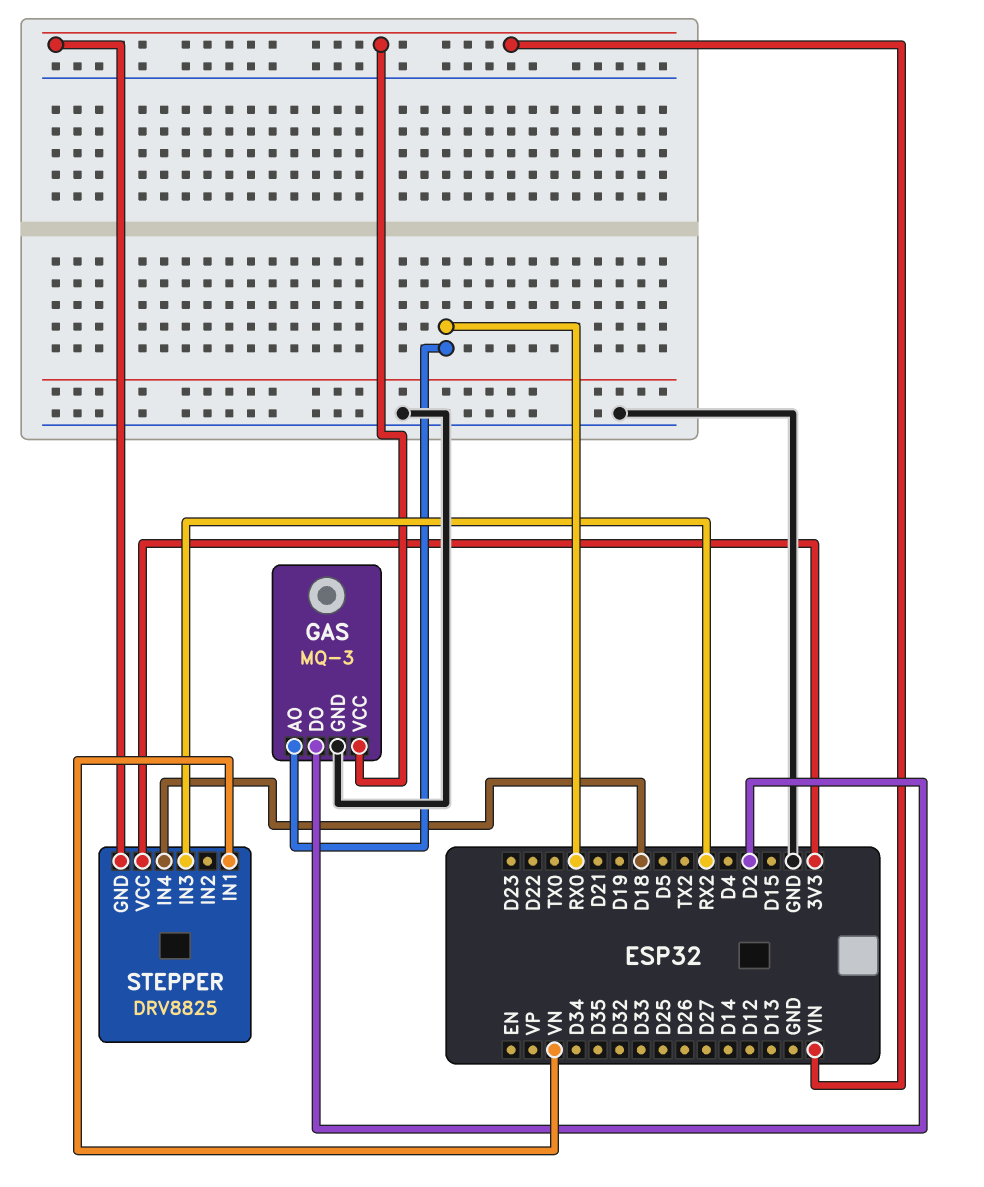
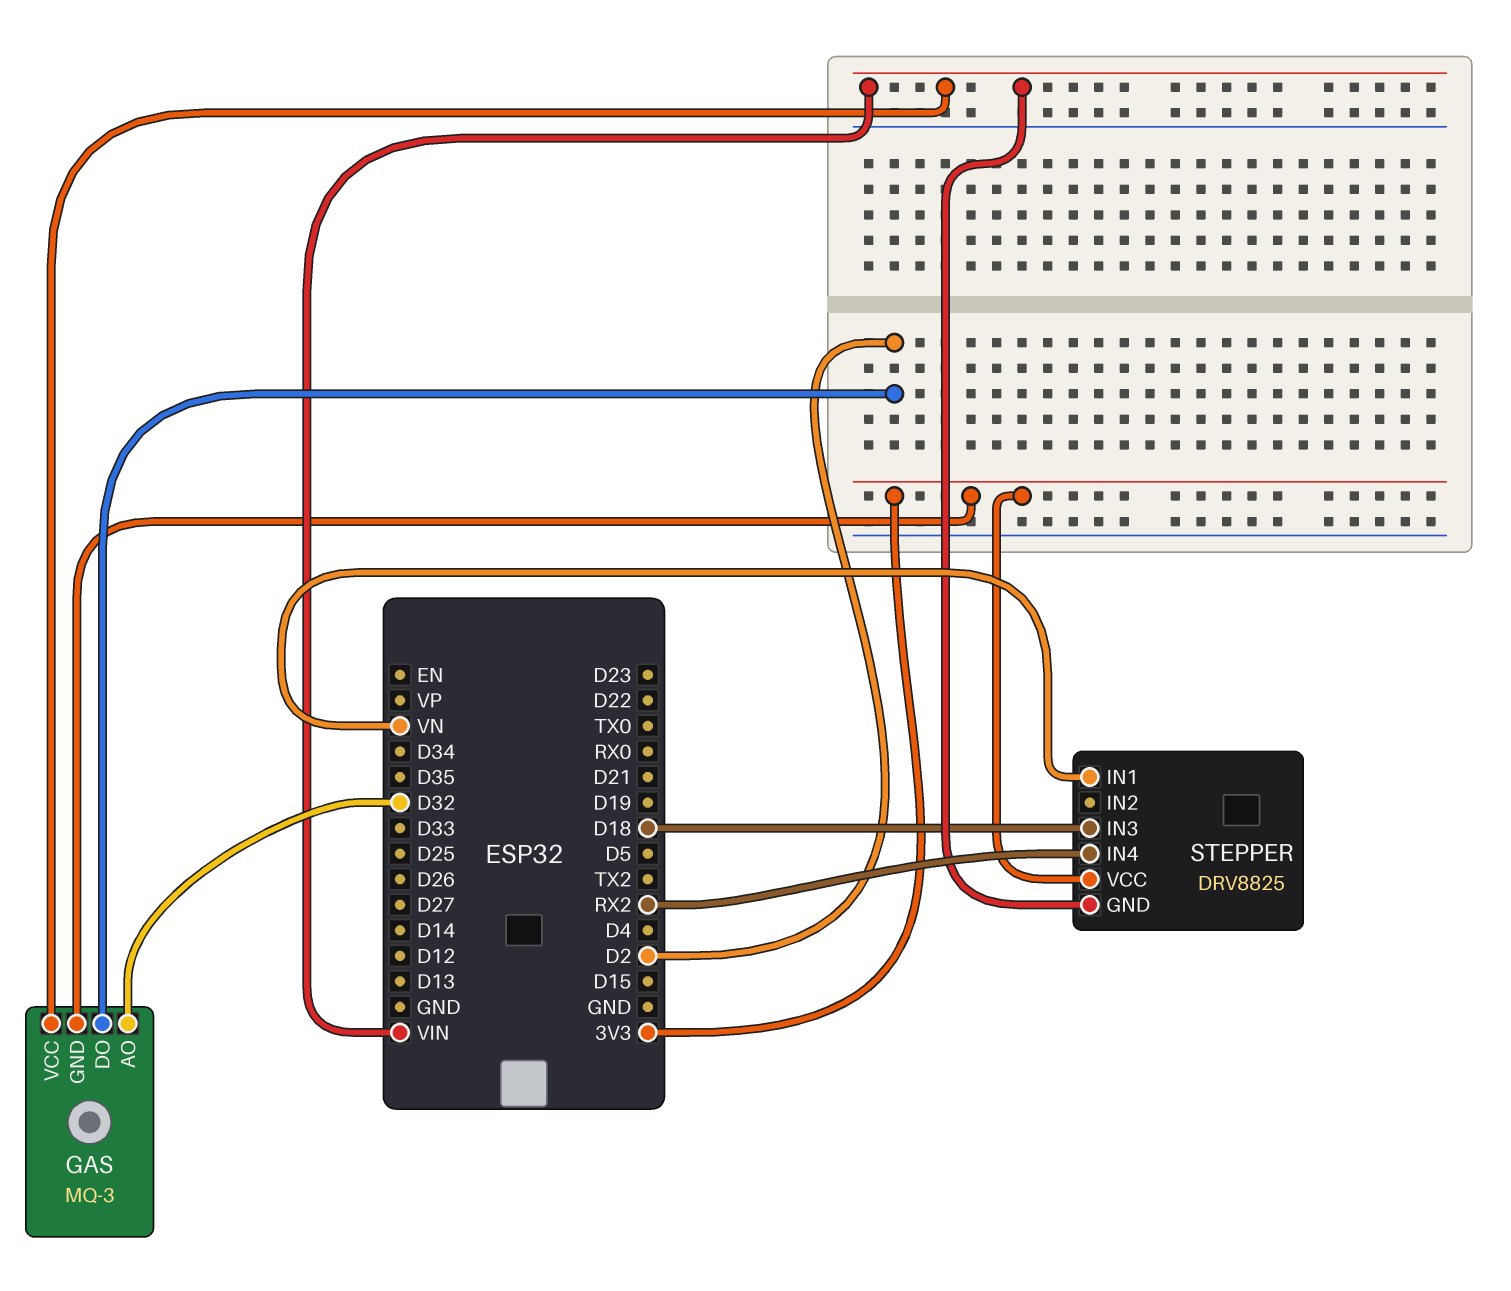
GAS pin AO: RX0 -> D32
GAS pin GND: GND -> 3V3
STEPPER pin IN3: RX2 -> D18
STEPPER pin IN4: D18 -> RX2

